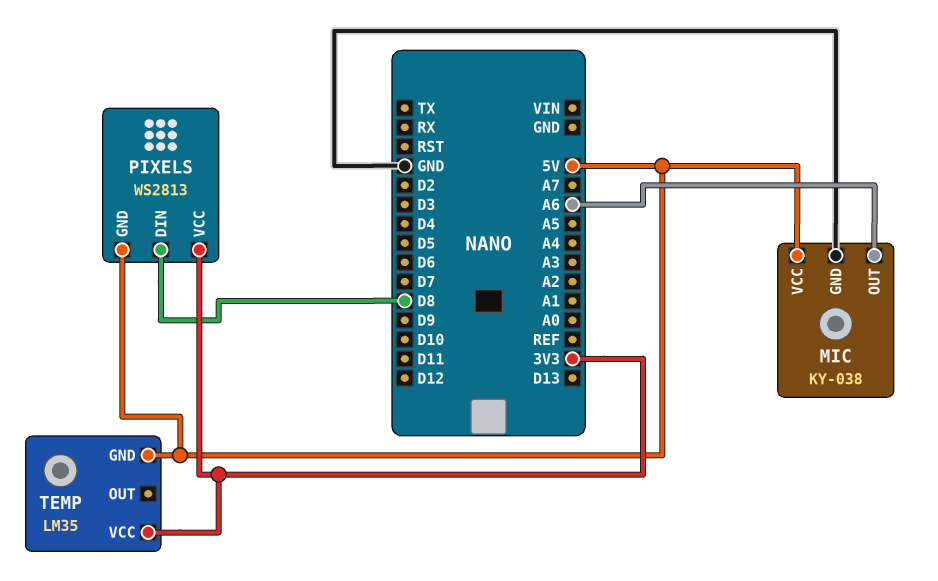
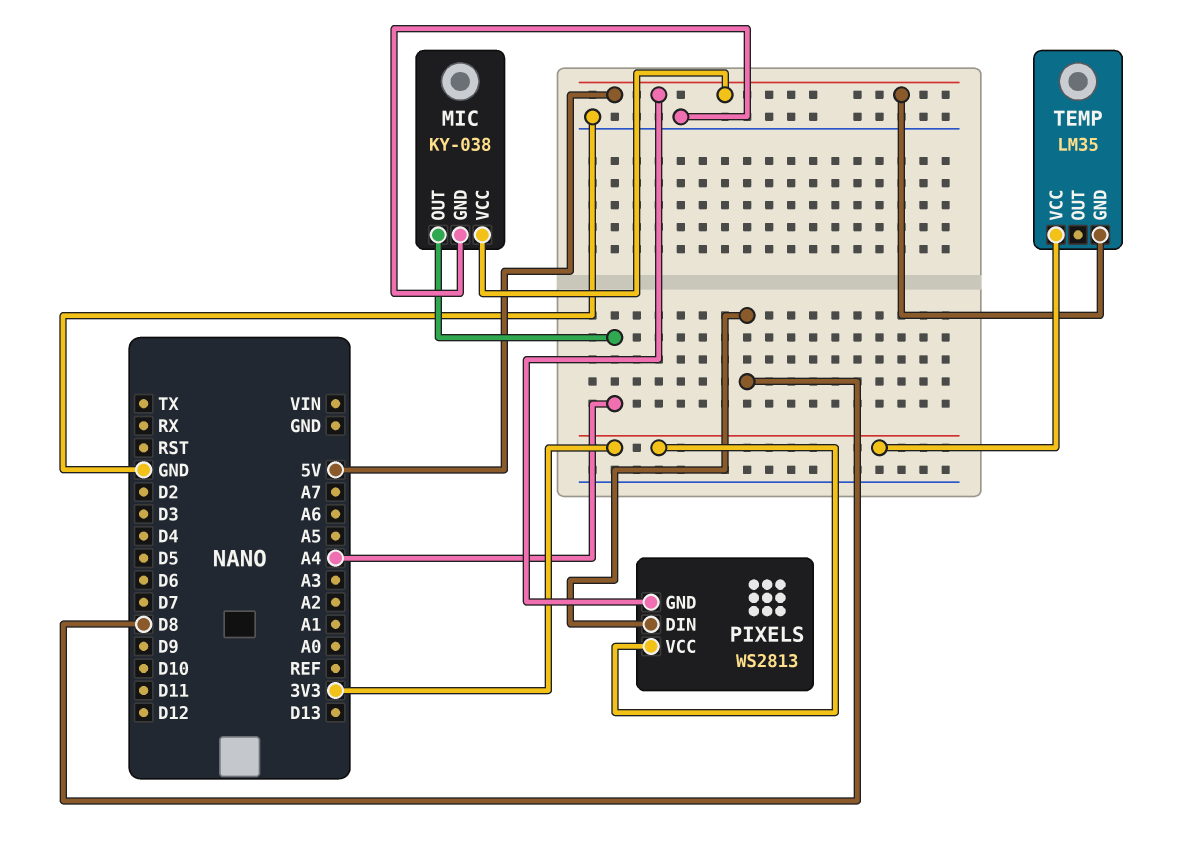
MIC pin OUT: A6 -> A4

